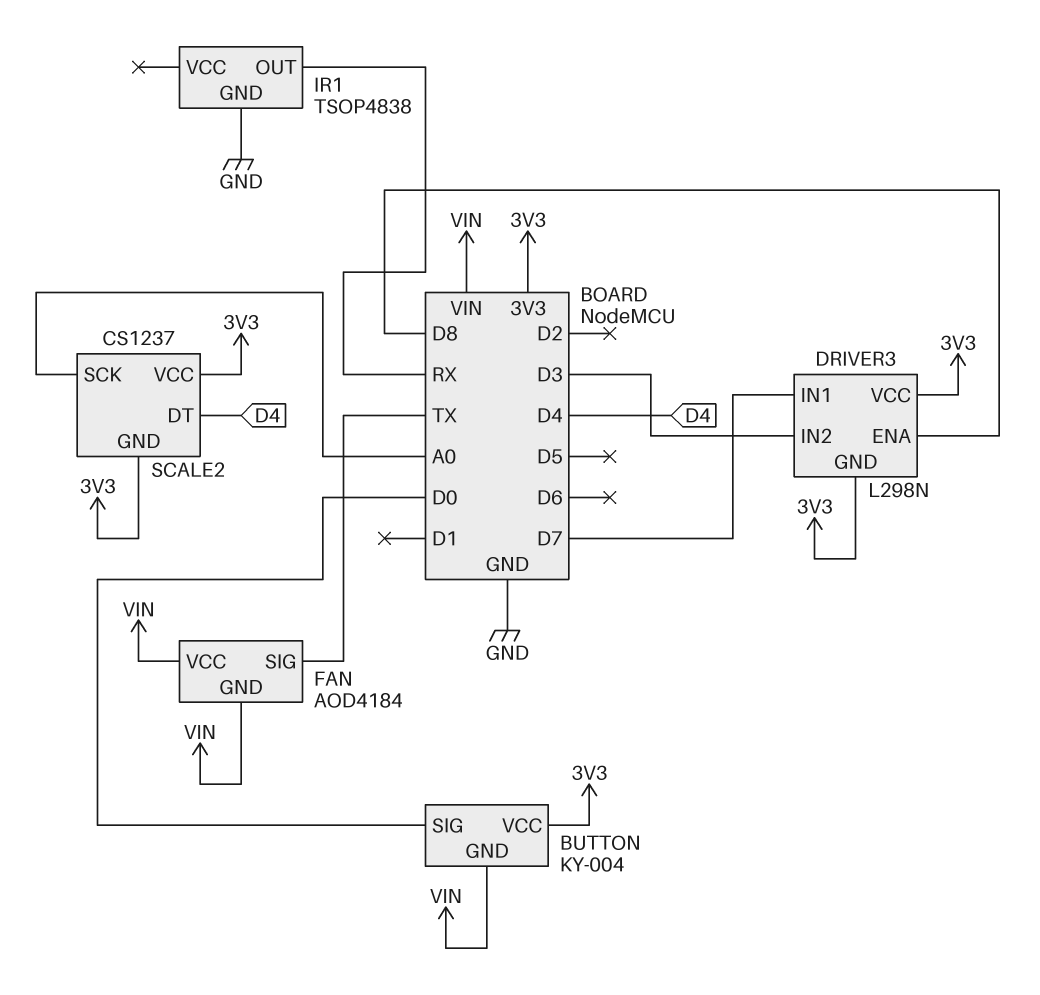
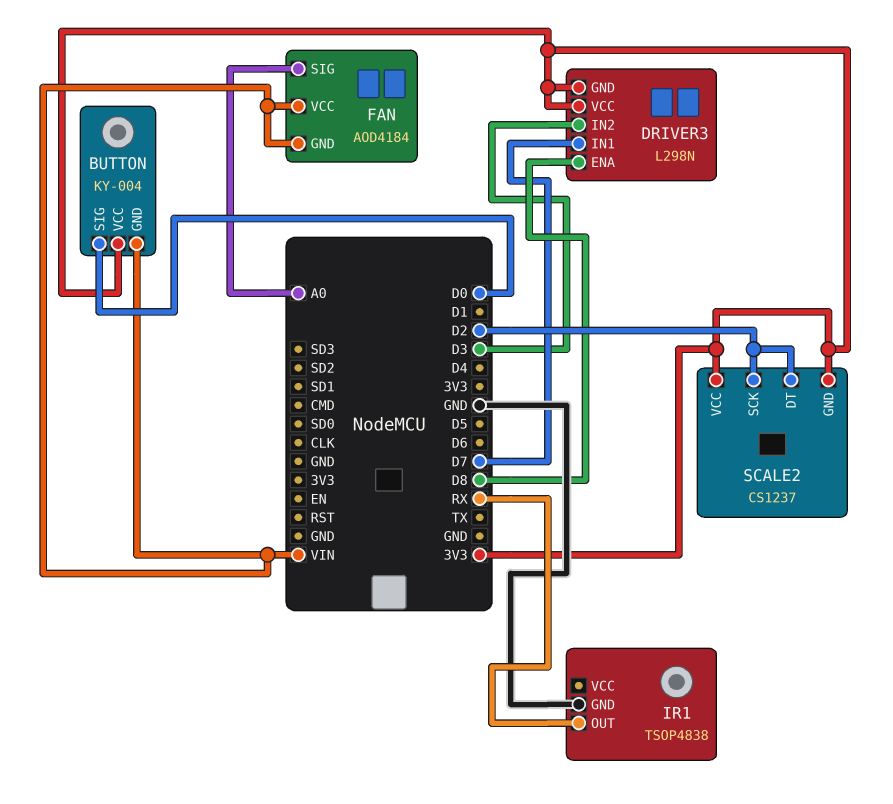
FAN pin SIG: TX -> A0
SCALE2 pin DT: D4 -> D2
SCALE2 pin SCK: A0 -> D2

